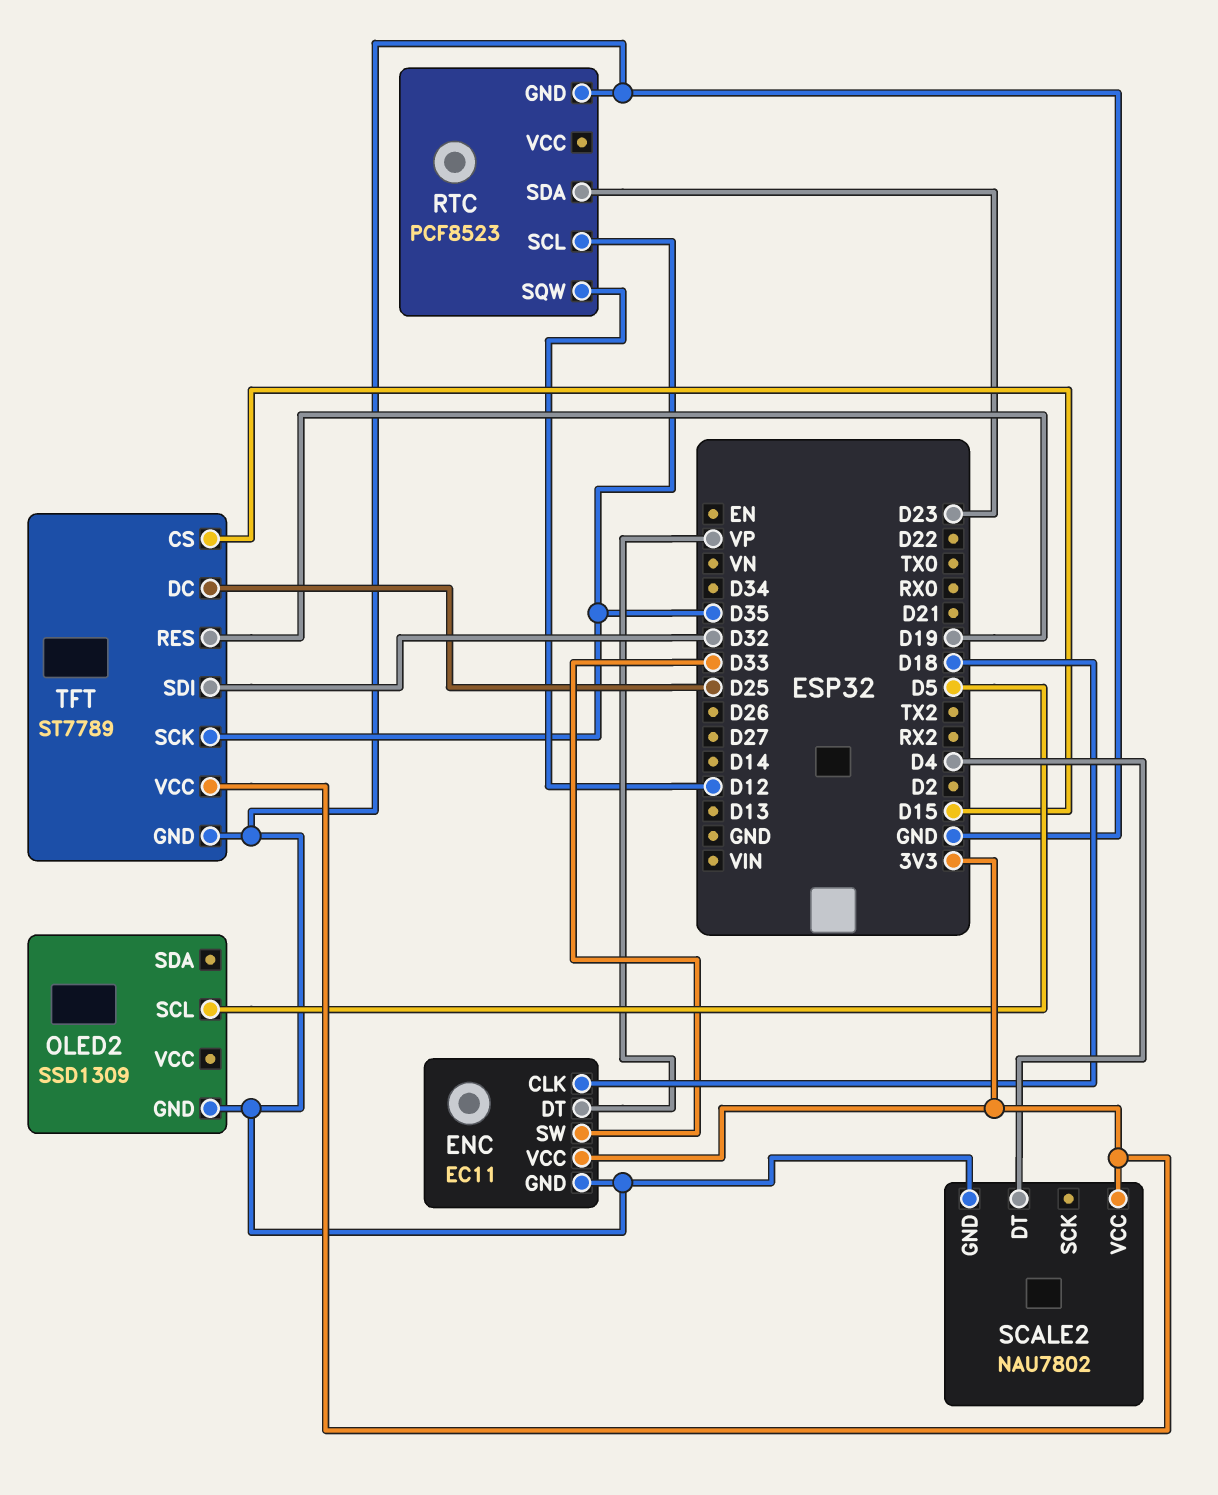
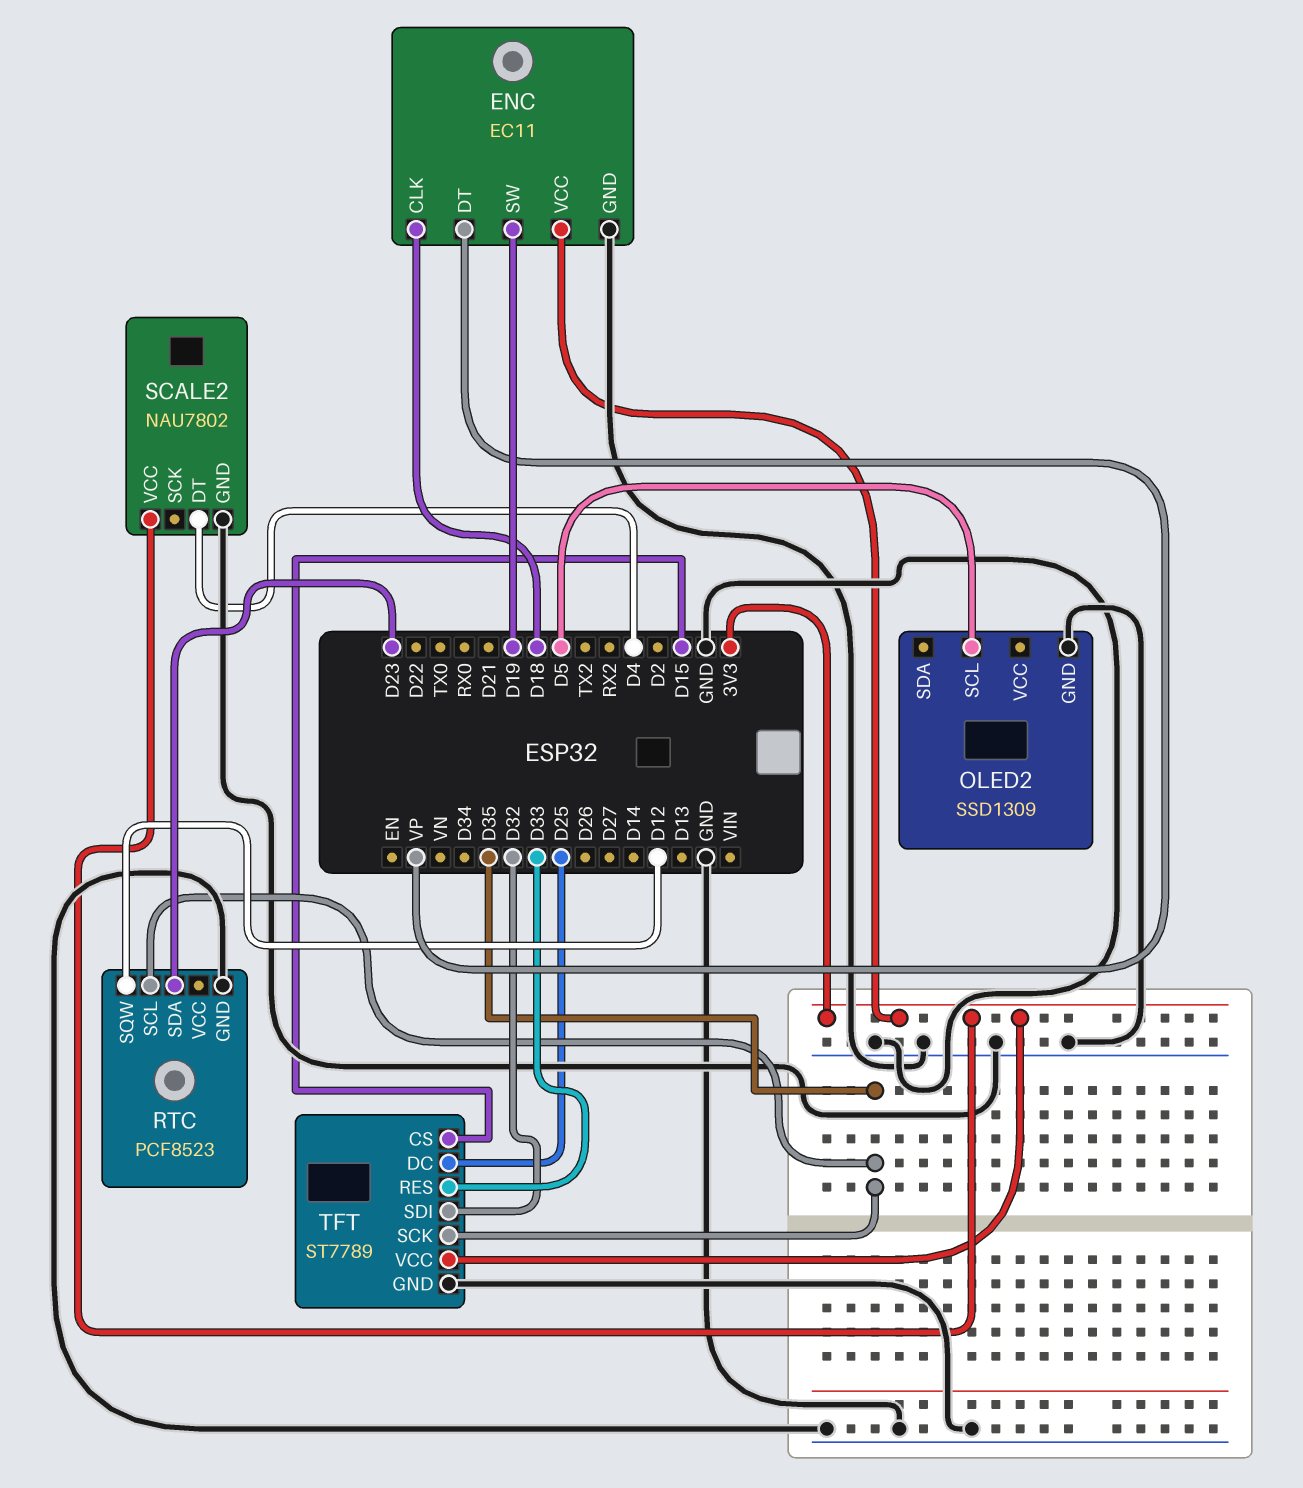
ENC pin SW: D33 -> D19
TFT pin RES: D19 -> D33

